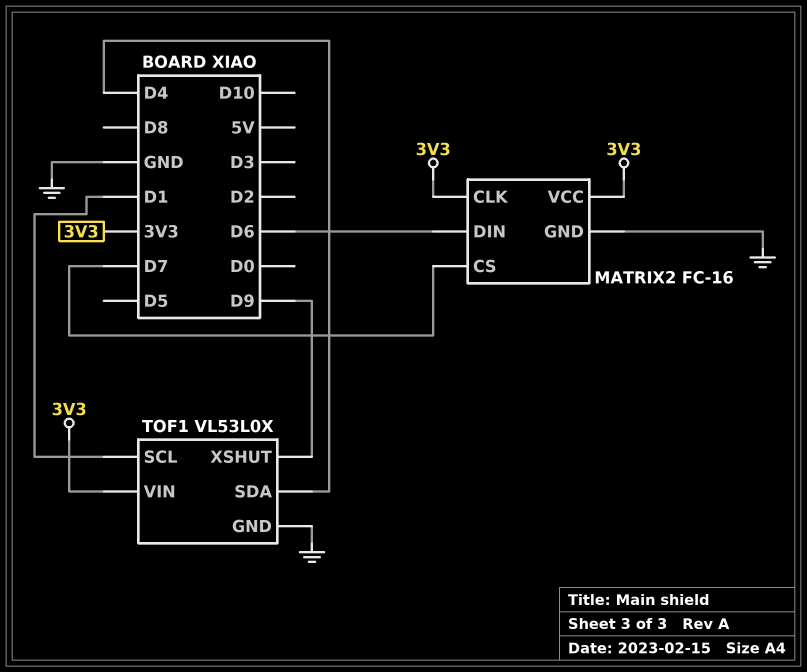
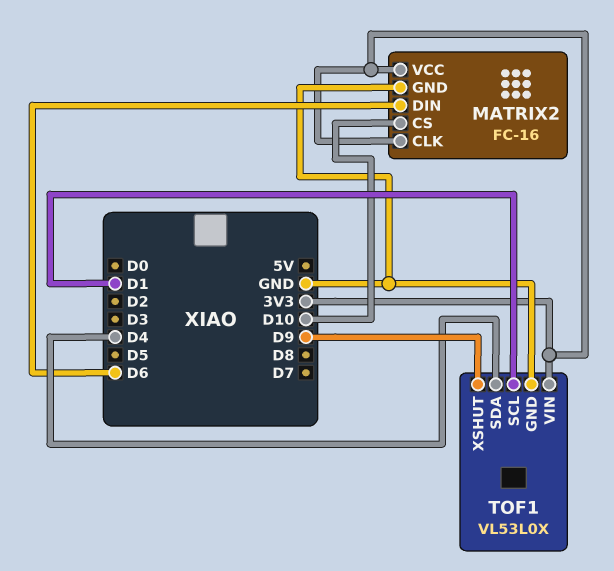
MATRIX2 pin CS: D7 -> D10

